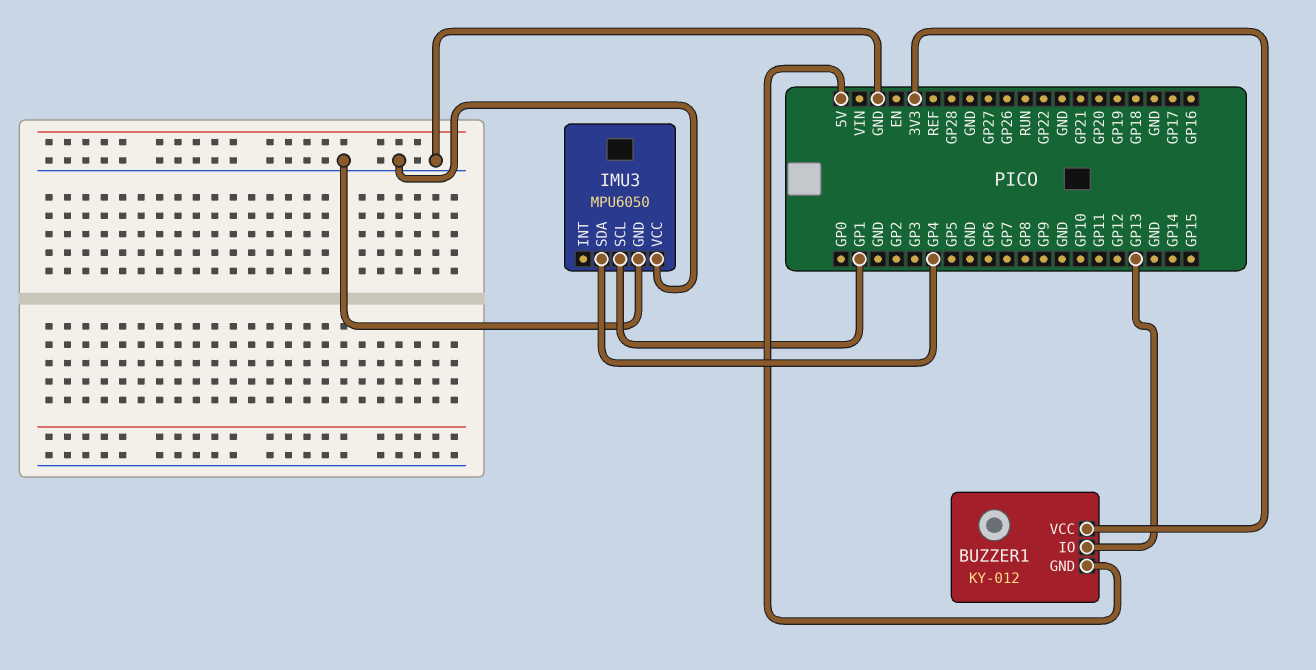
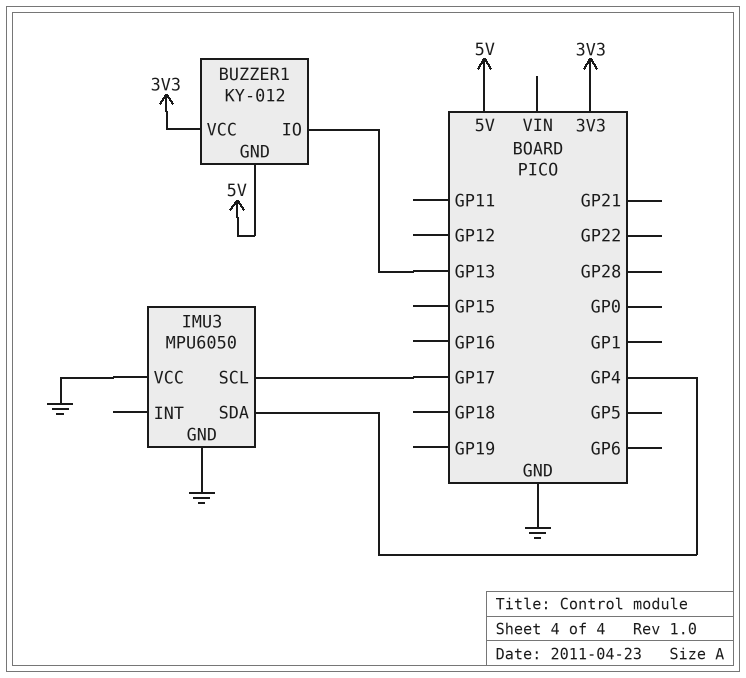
IMU3 pin SCL: GP1 -> GP17

